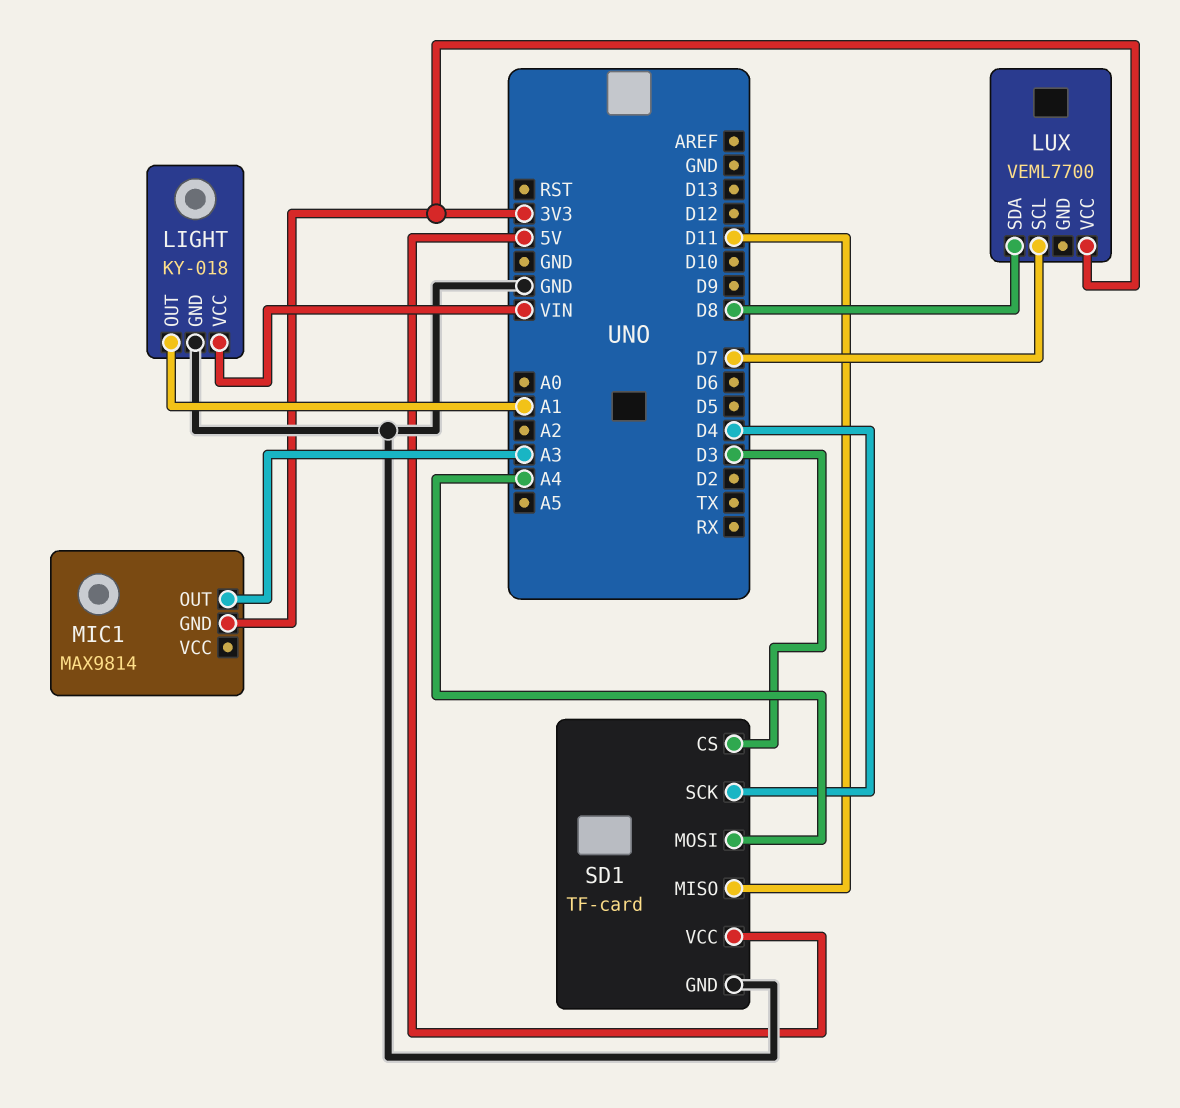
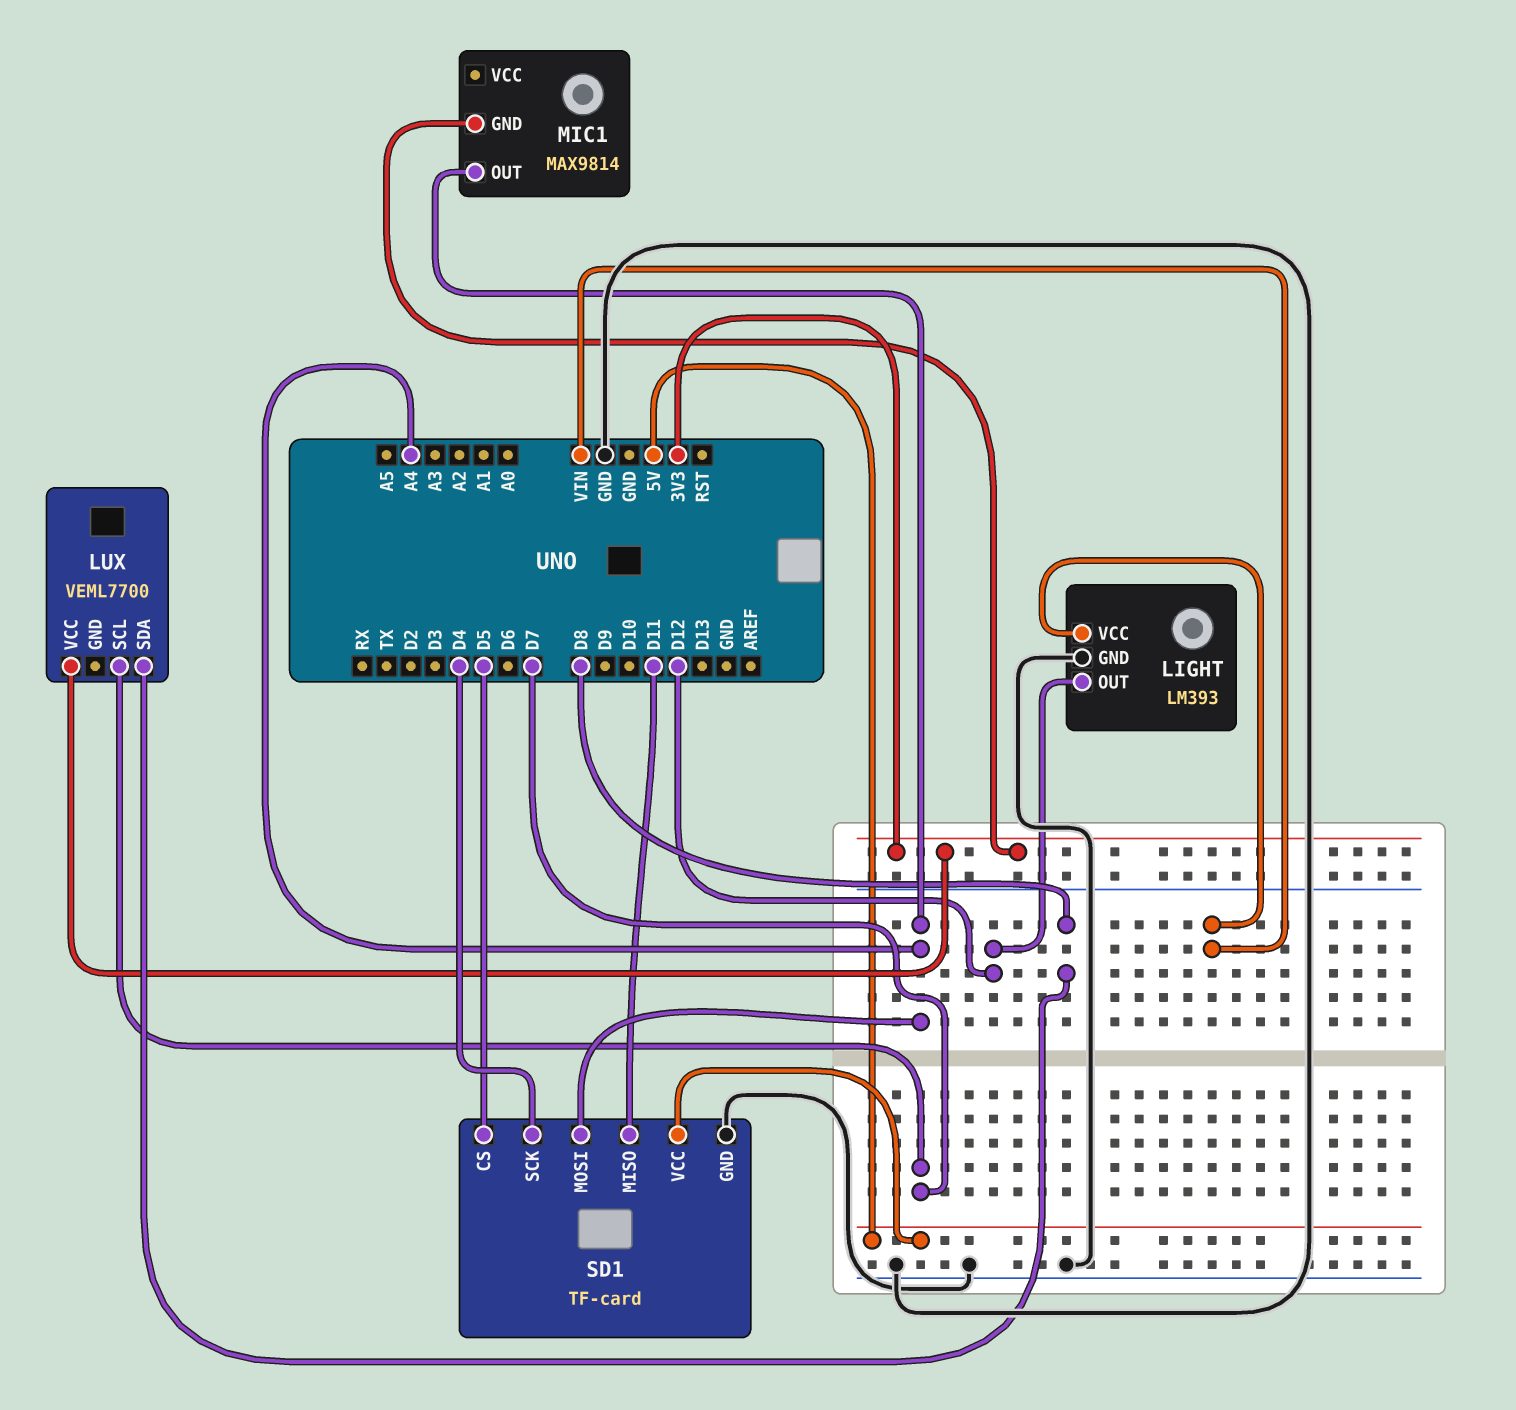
LIGHT: KY-018 -> LM393
LIGHT pin OUT: A1 -> D12
MIC1 pin OUT: A3 -> A4
SD1 pin CS: D3 -> D5

